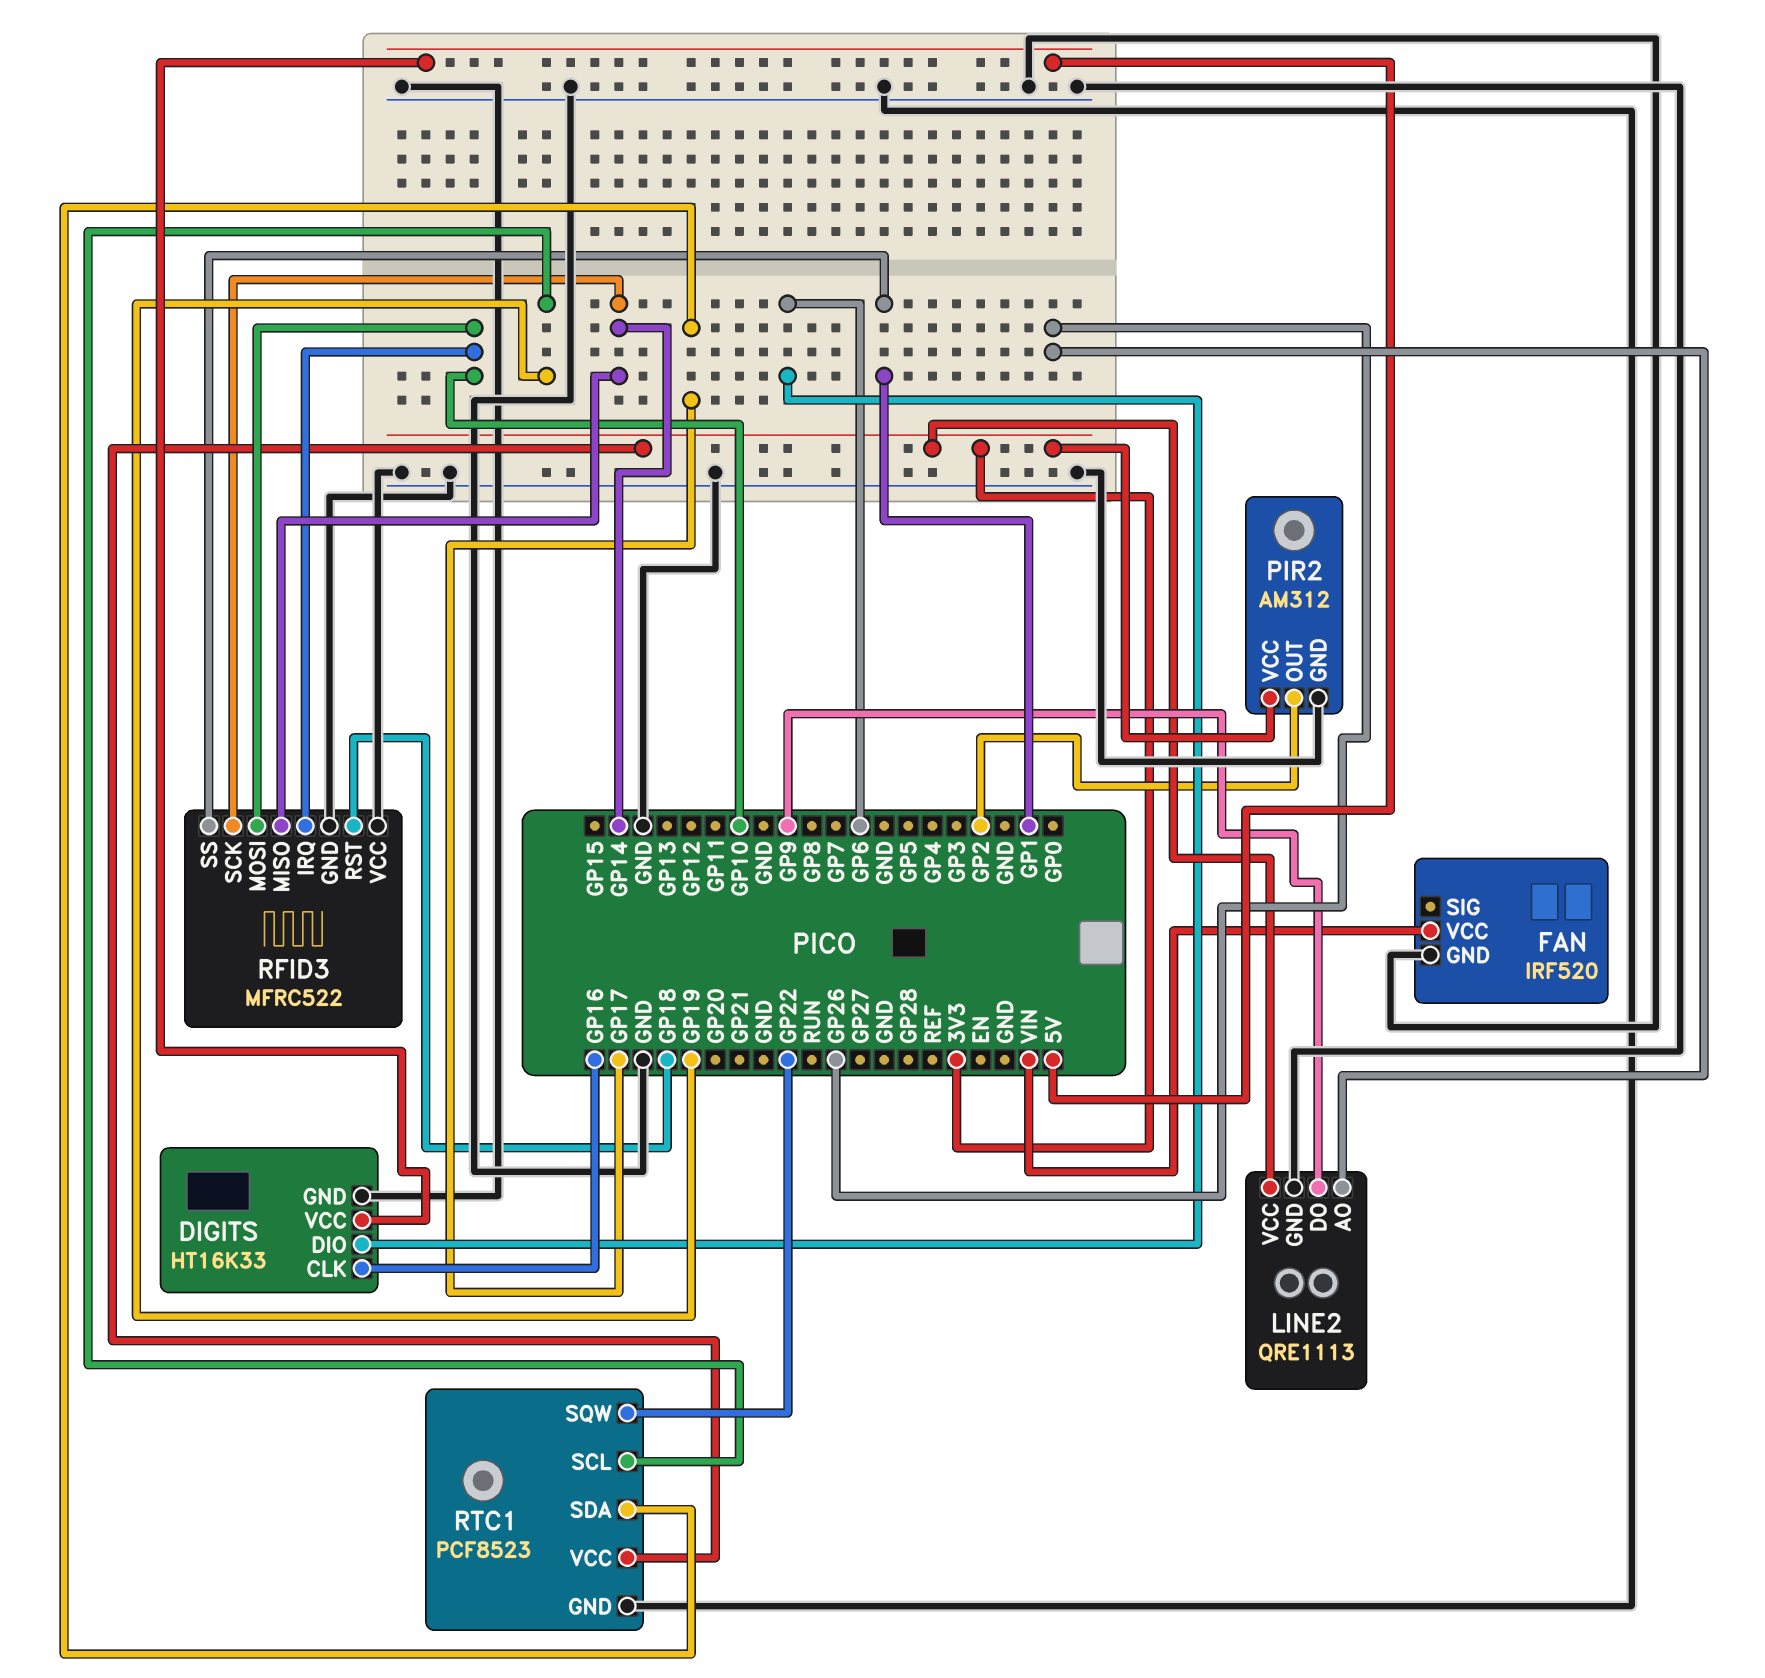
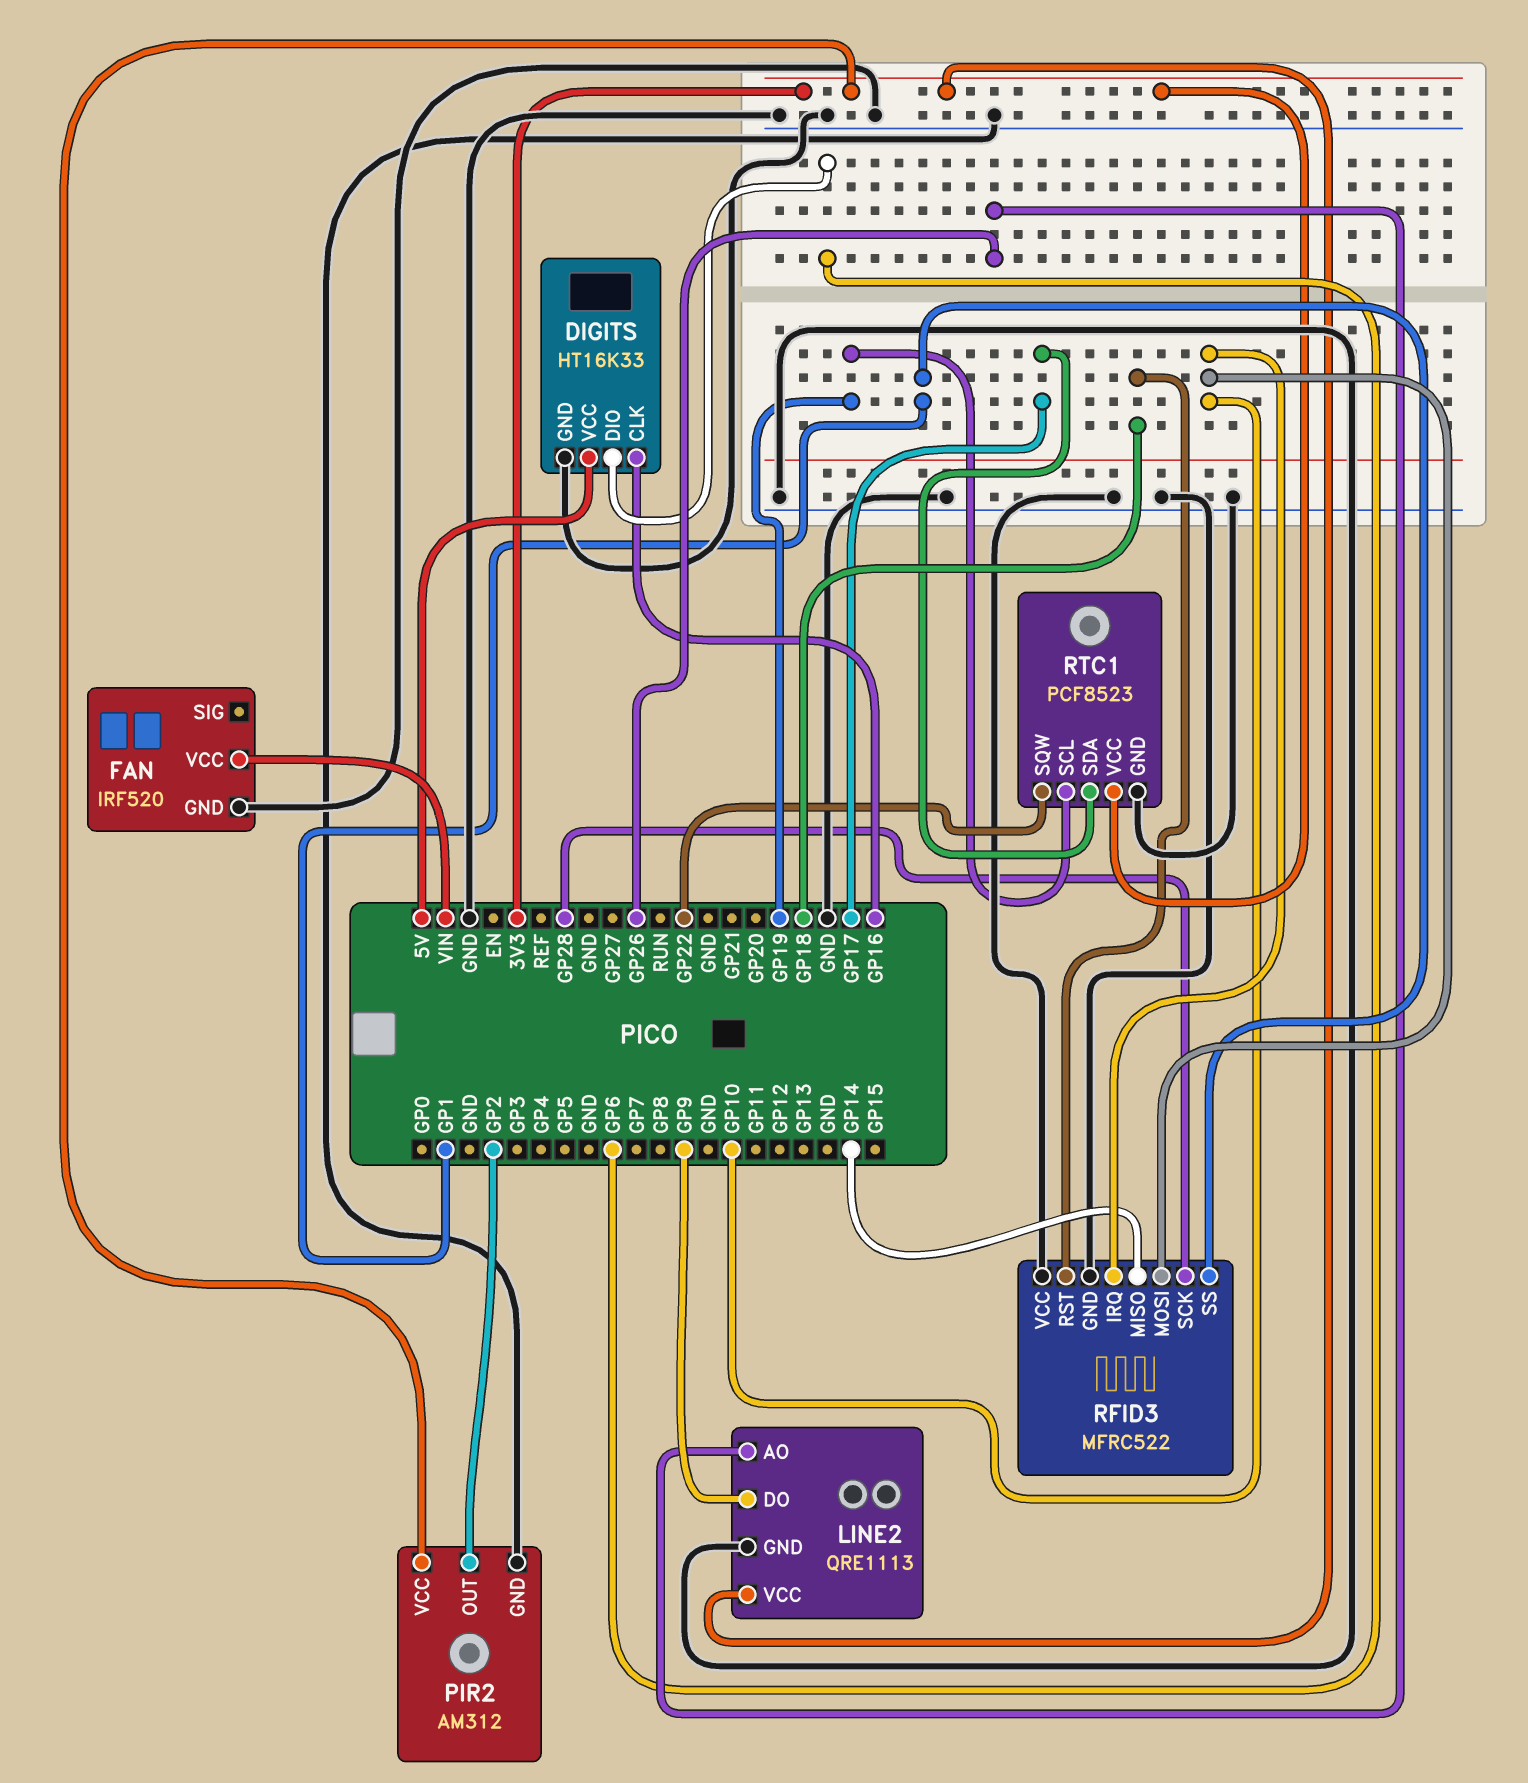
RFID3 pin SCK: GP14 -> GP28

